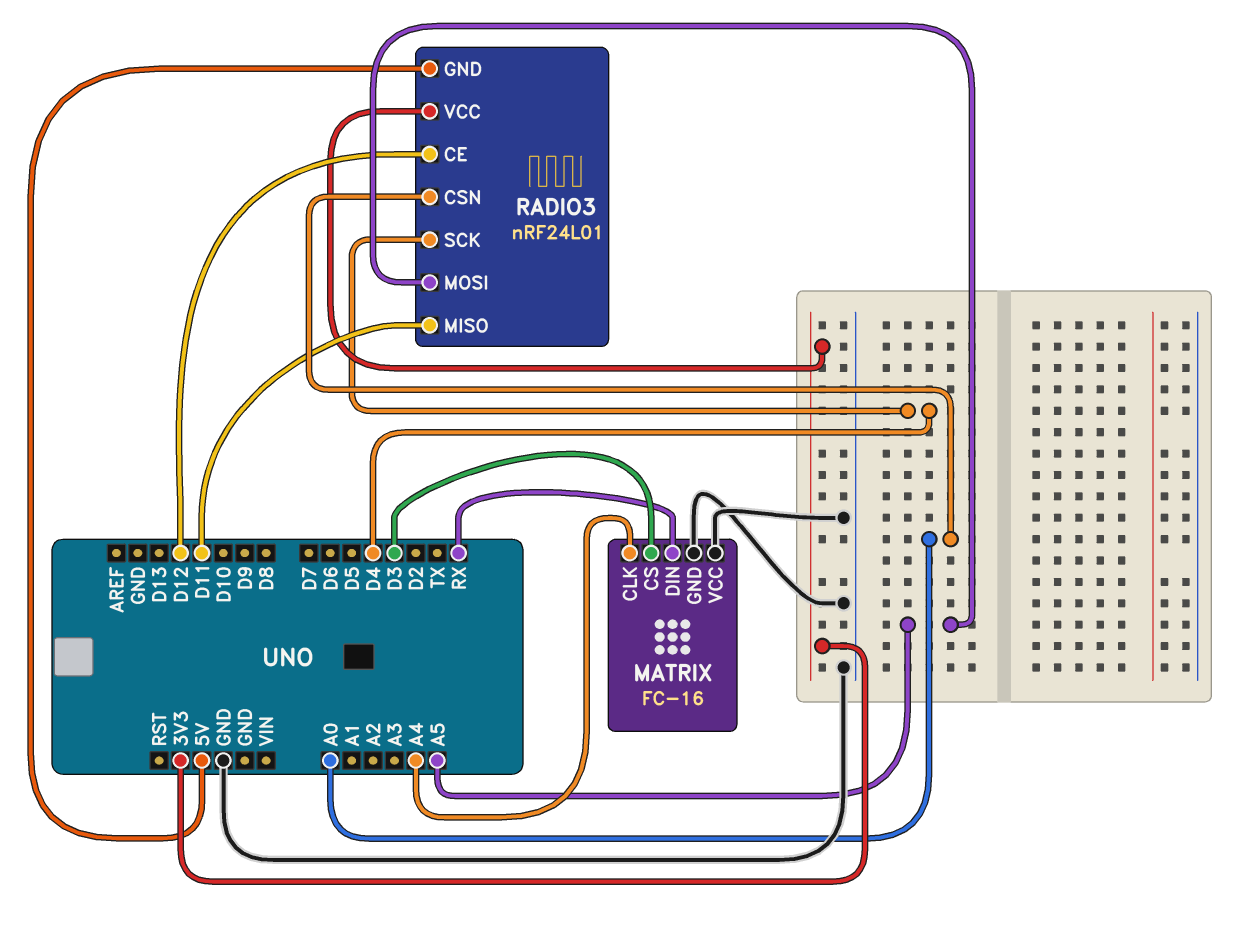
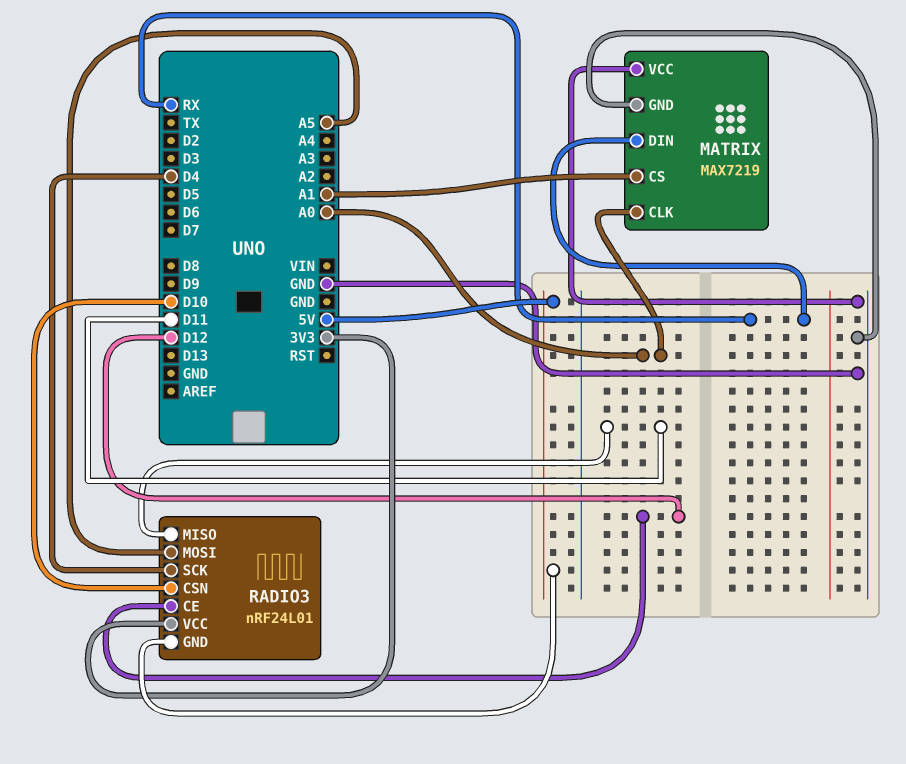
MATRIX: FC-16 -> MAX7219
MATRIX pin CLK: A4 -> A0
MATRIX pin CS: D3 -> A1
RADIO3 pin CSN: A0 -> D10

